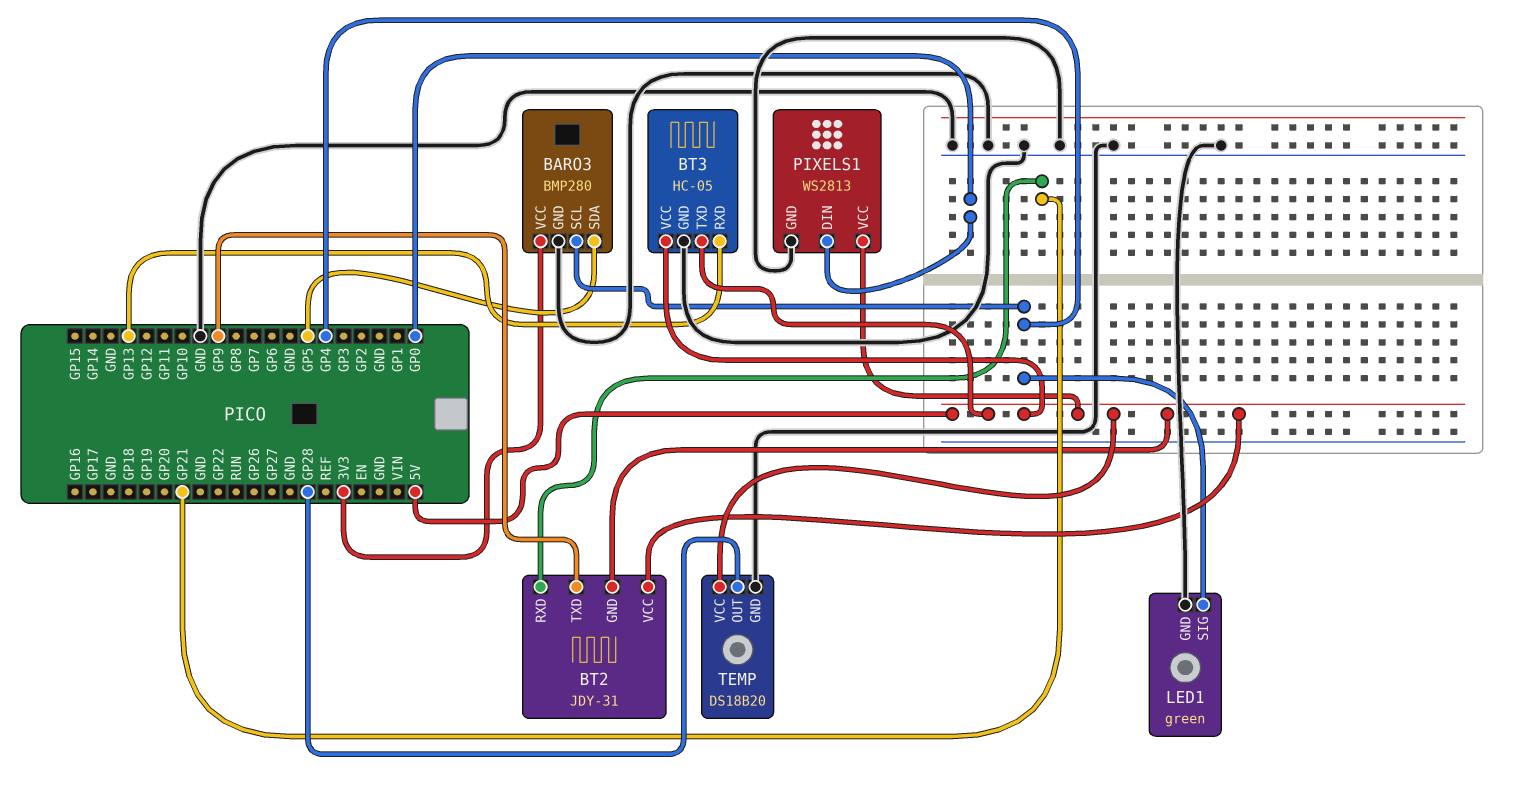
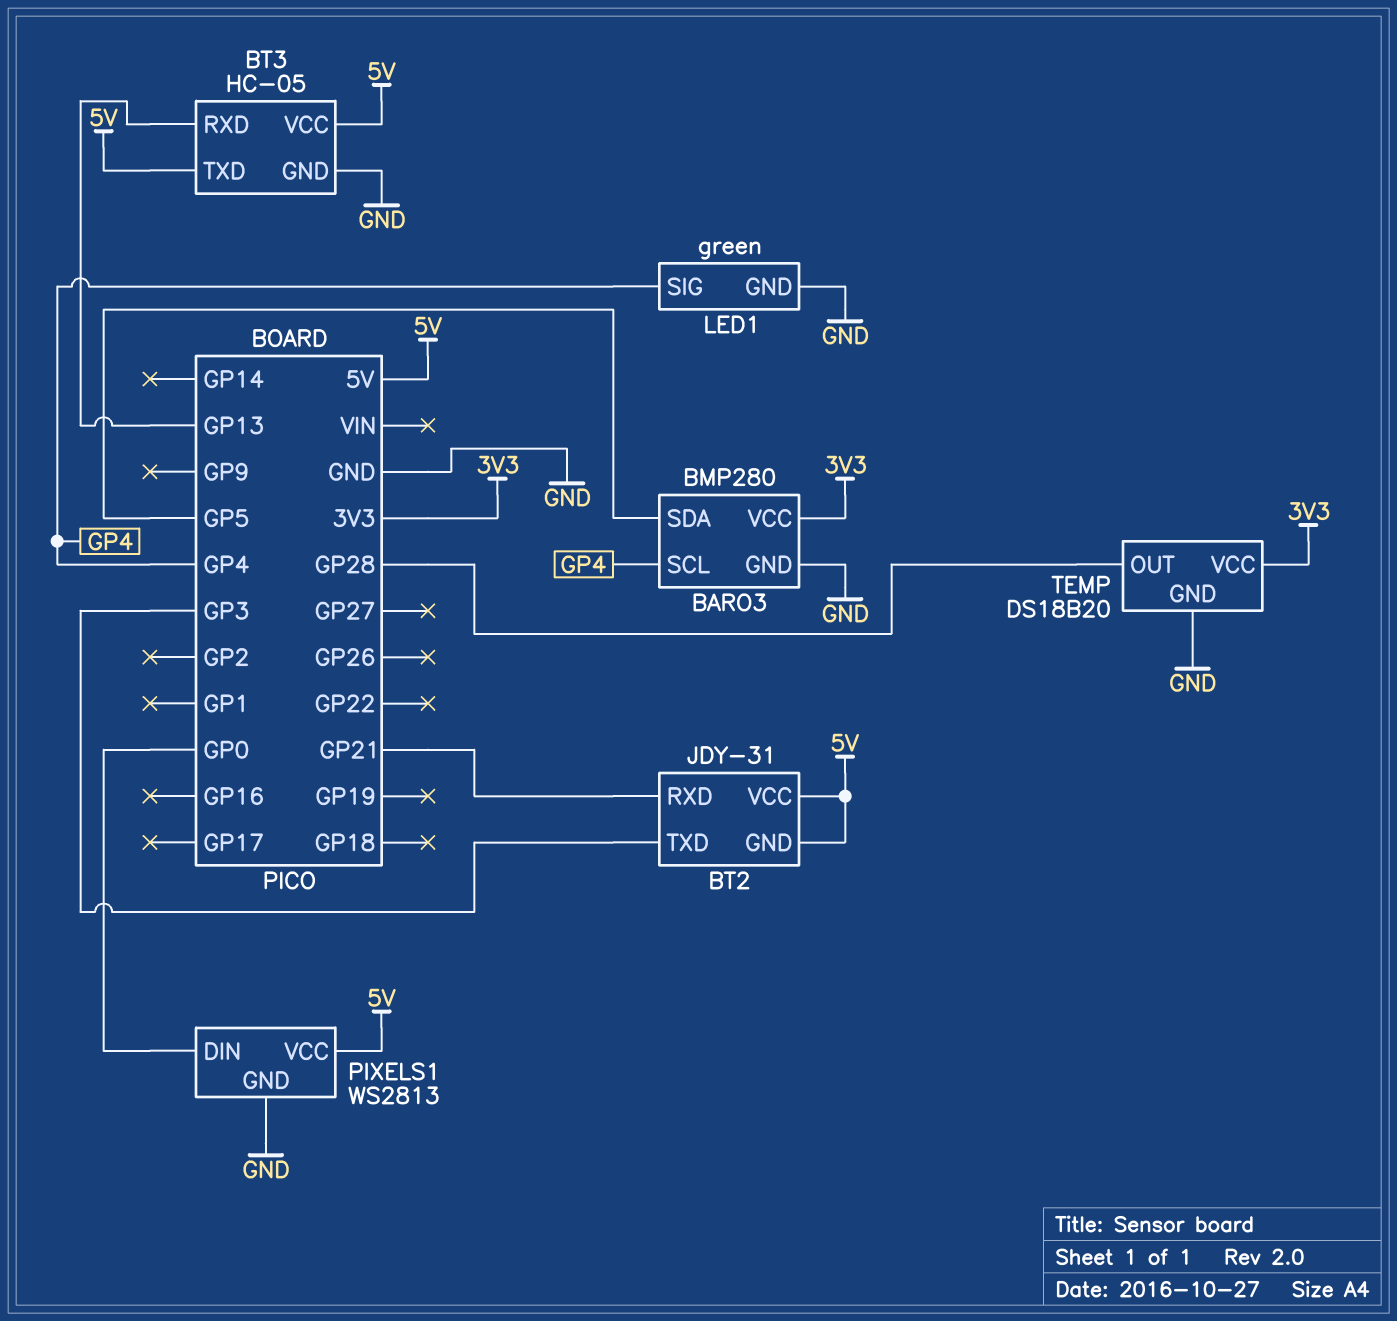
BT2 pin TXD: GP9 -> GP3
TEMP pin VCC: 5V -> 3V3

